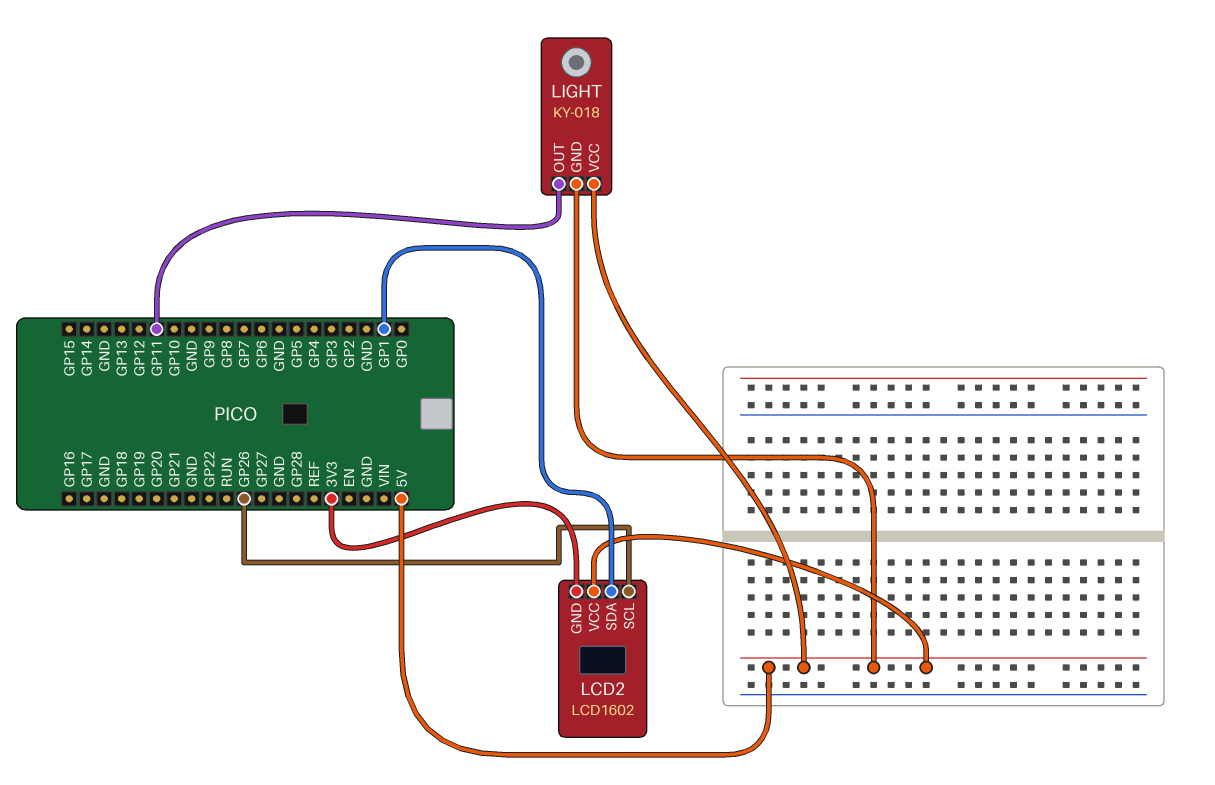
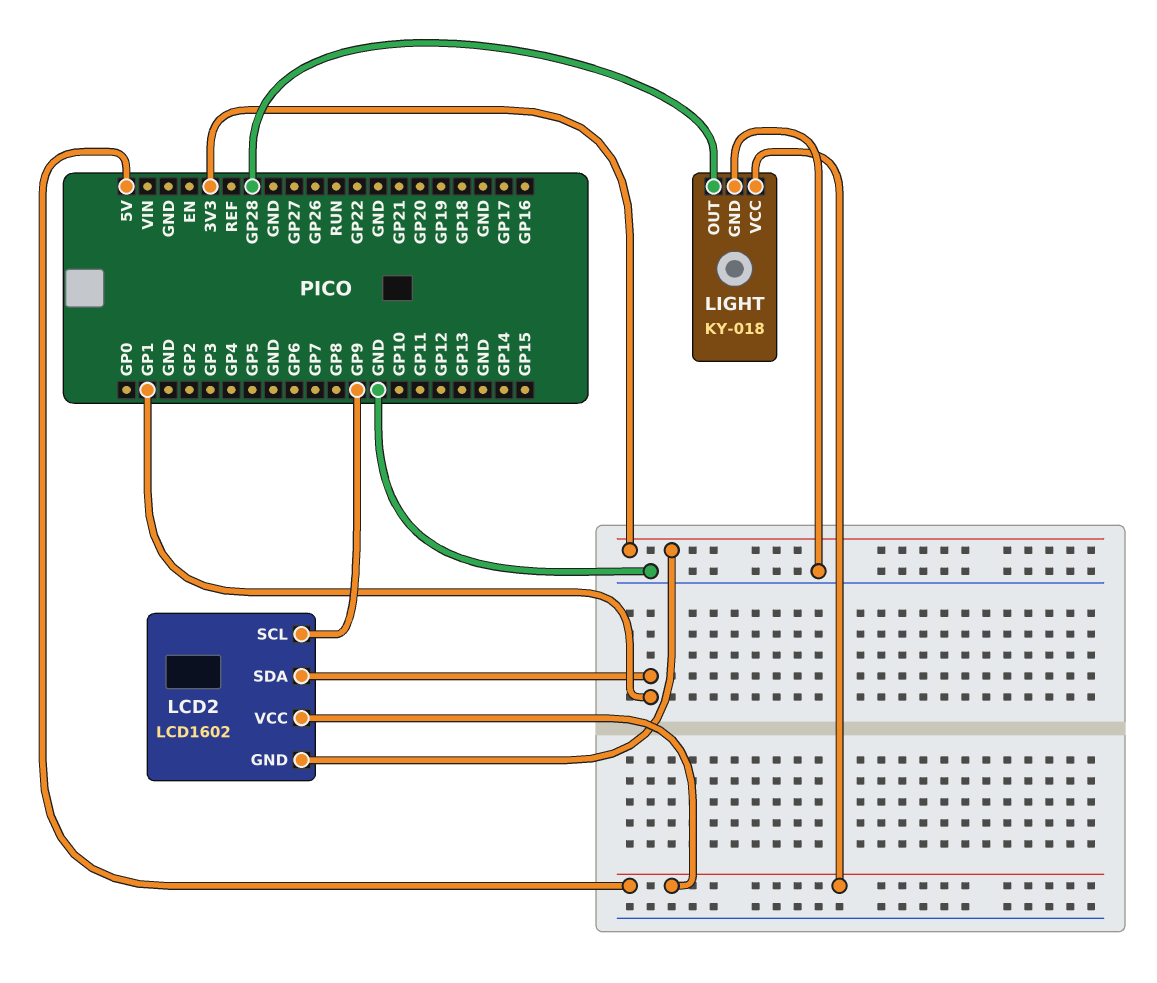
LCD2 pin SCL: GP26 -> GP9
LIGHT pin GND: 5V -> GND
LIGHT pin OUT: GP11 -> GP28

